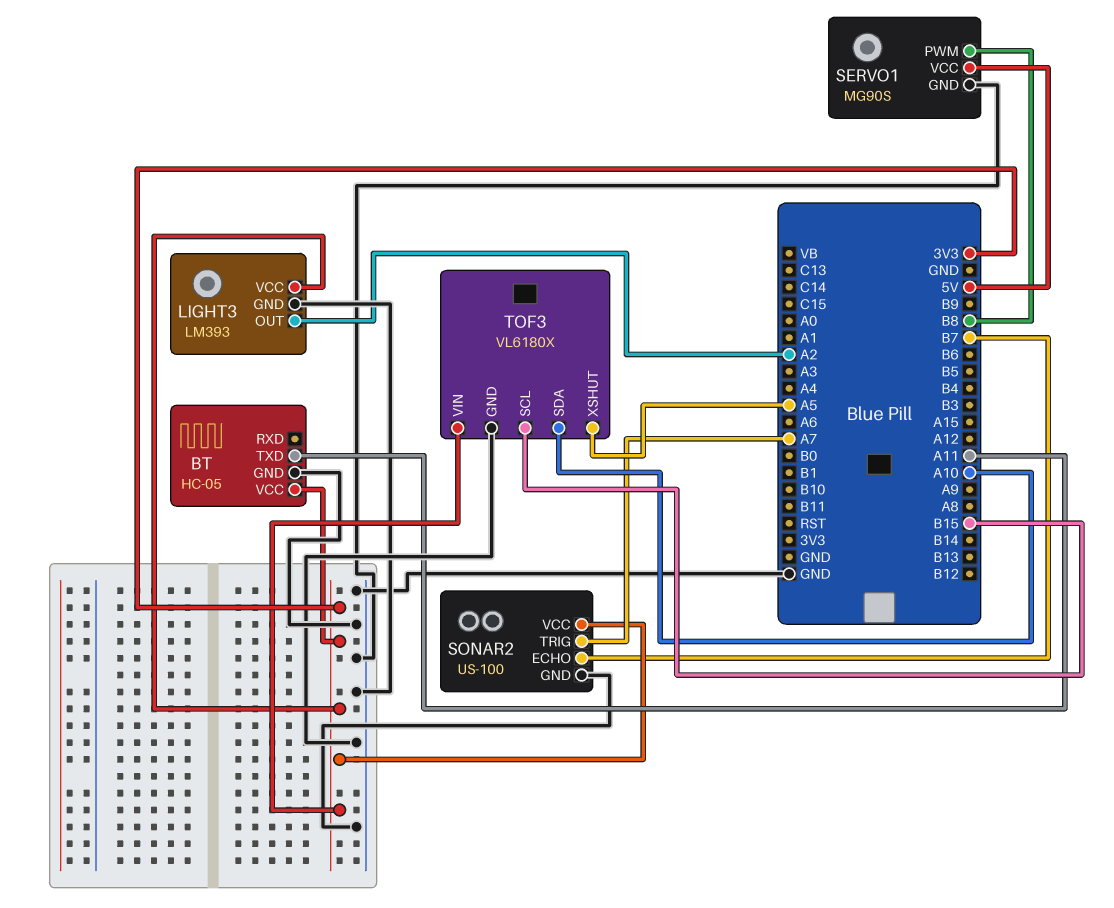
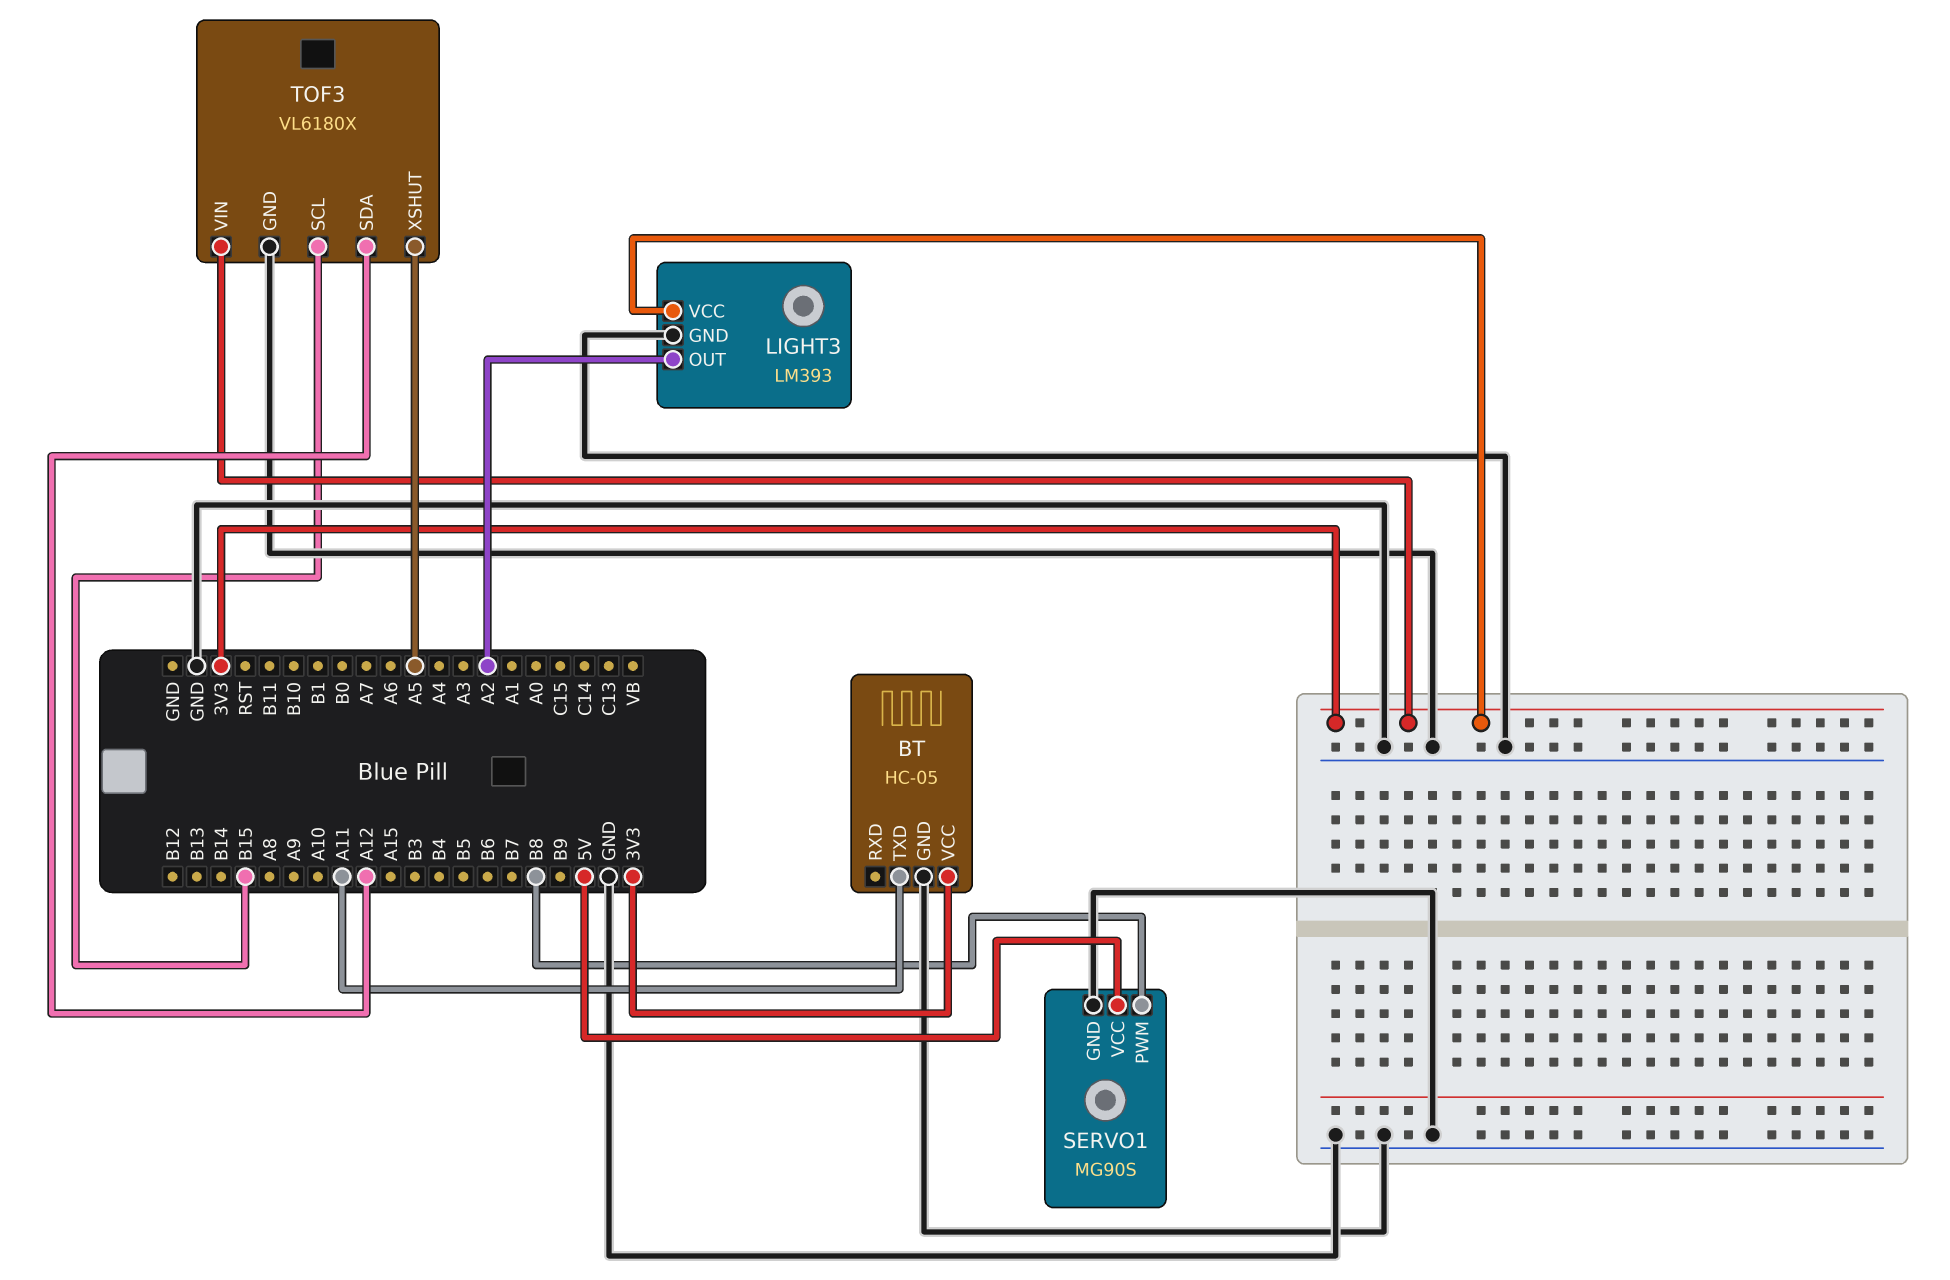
SONAR2: US-100 -> none
SONAR2 pin ECHO: B7 -> none
SONAR2 pin GND: GND -> none
SONAR2 pin TRIG: A7 -> none
SONAR2 pin VCC: 3V3 -> none
TOF3 pin SDA: A10 -> A12

